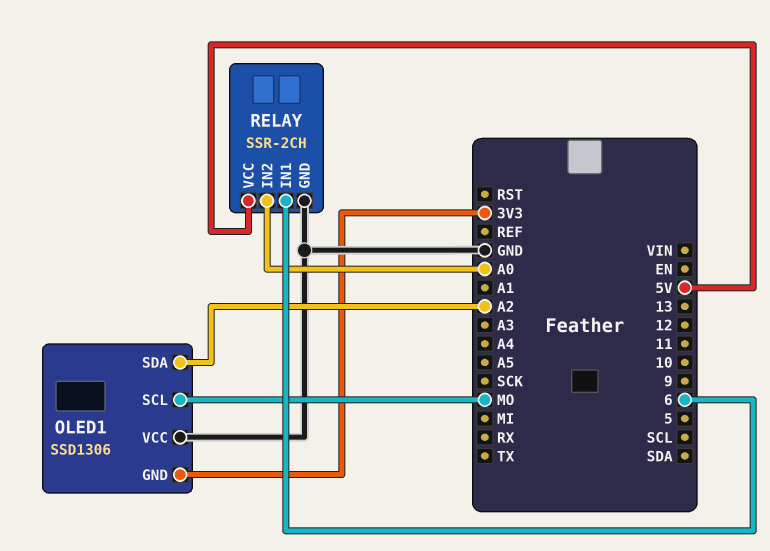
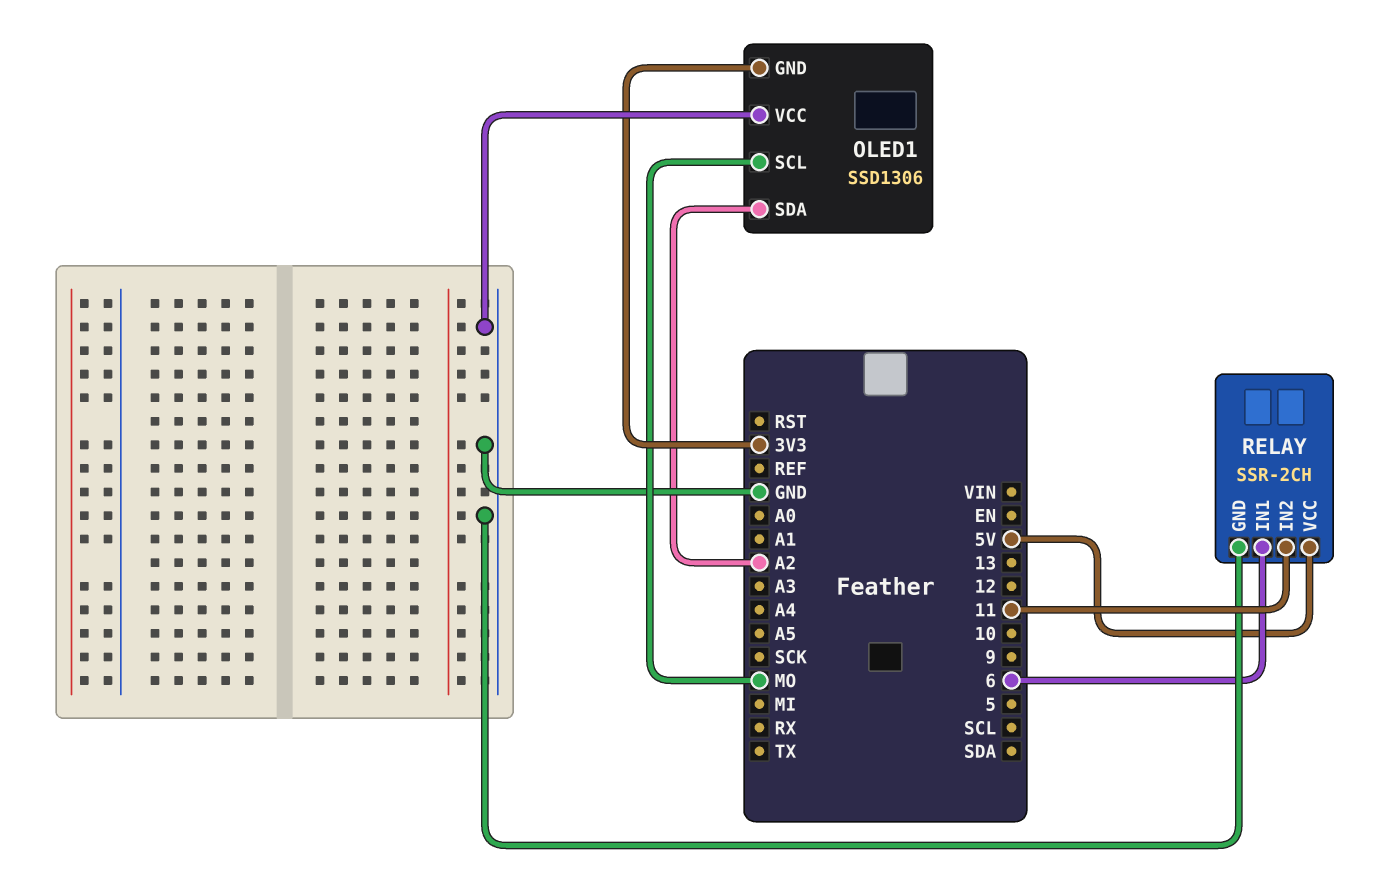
RELAY pin IN2: A0 -> 11

